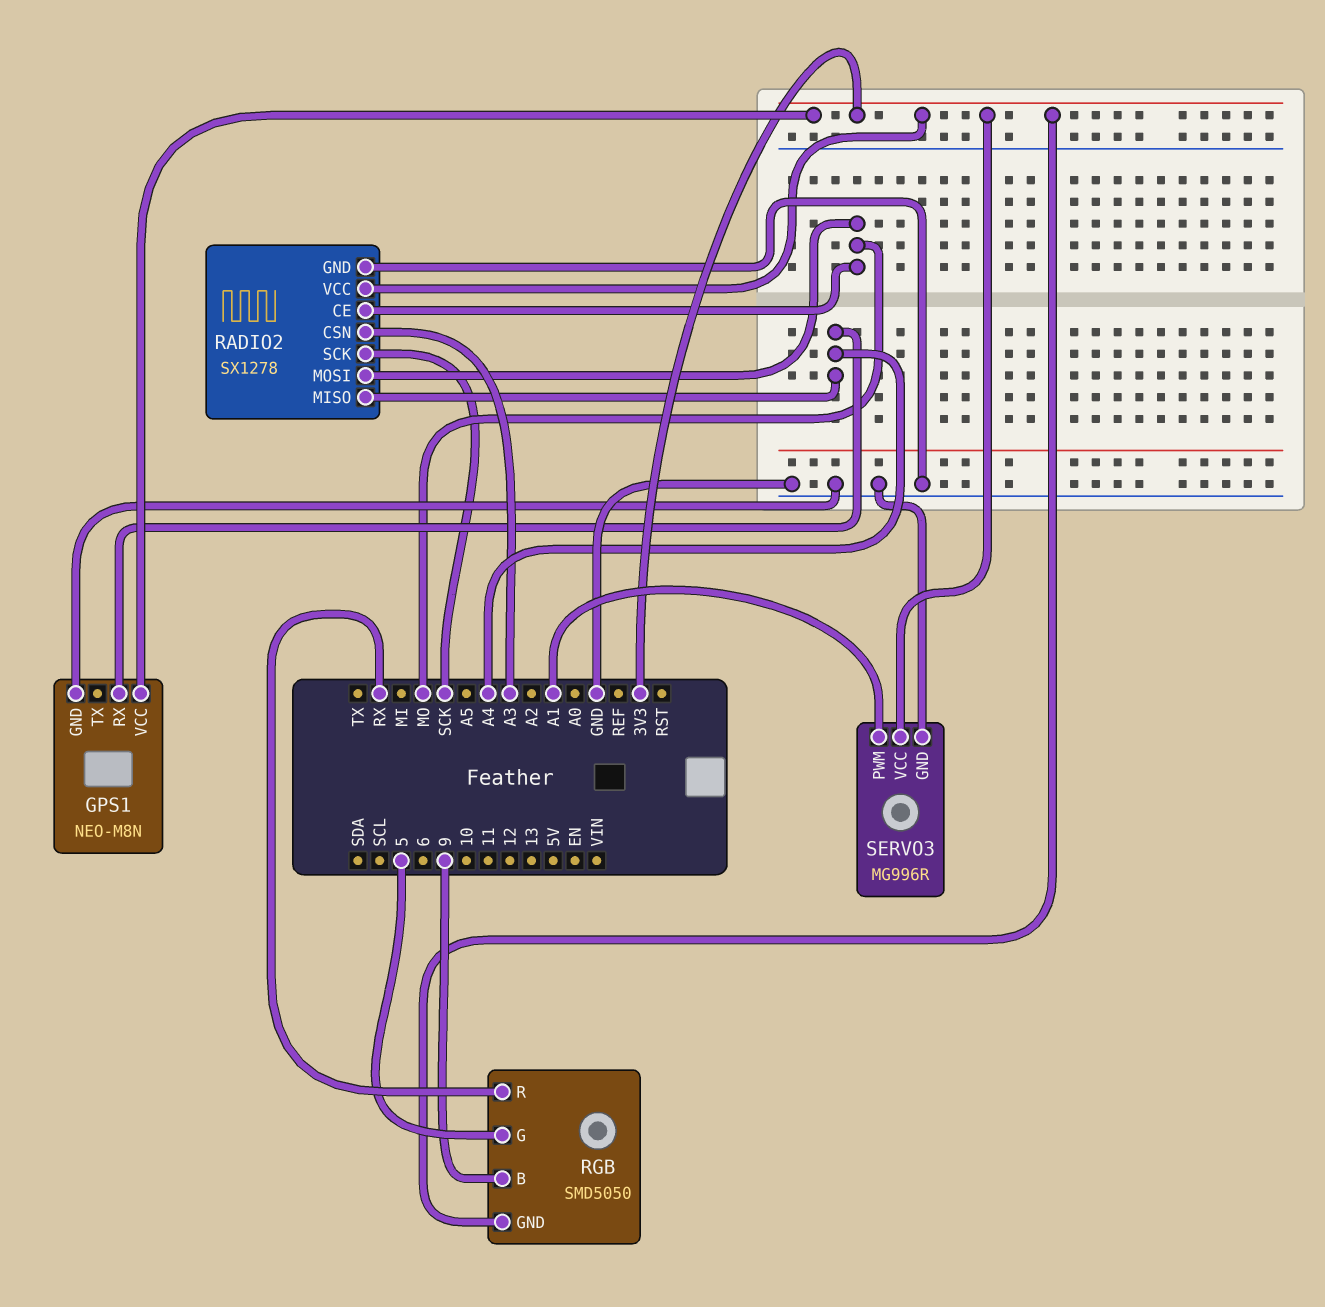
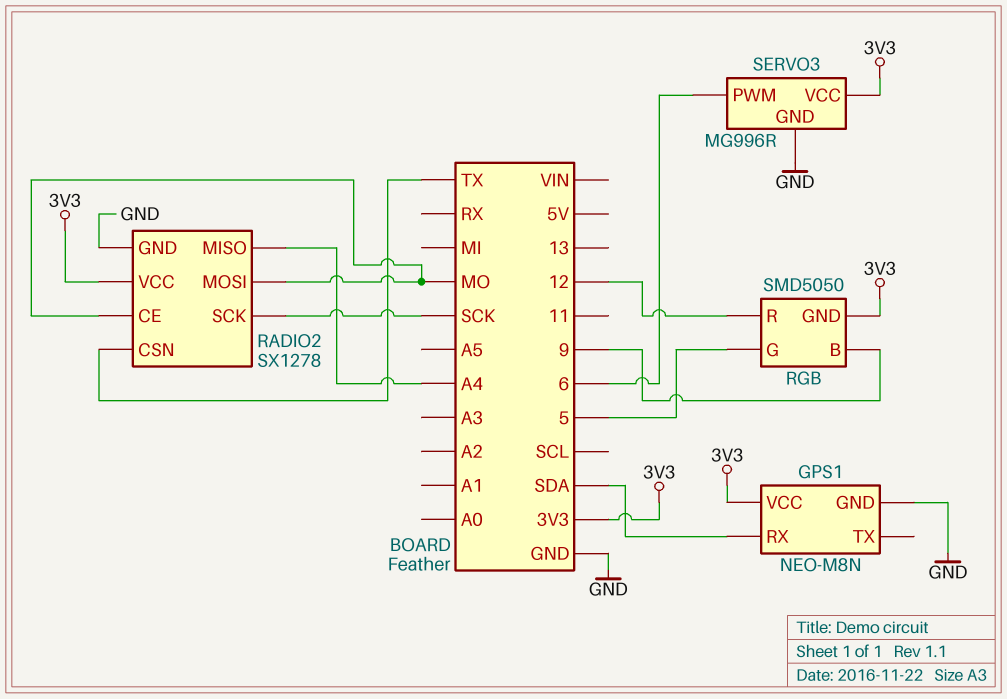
GPS1 pin RX: A4 -> SDA
RADIO2 pin CSN: A3 -> TX
RGB pin R: RX -> 12
SERVO3 pin PWM: A1 -> 6

